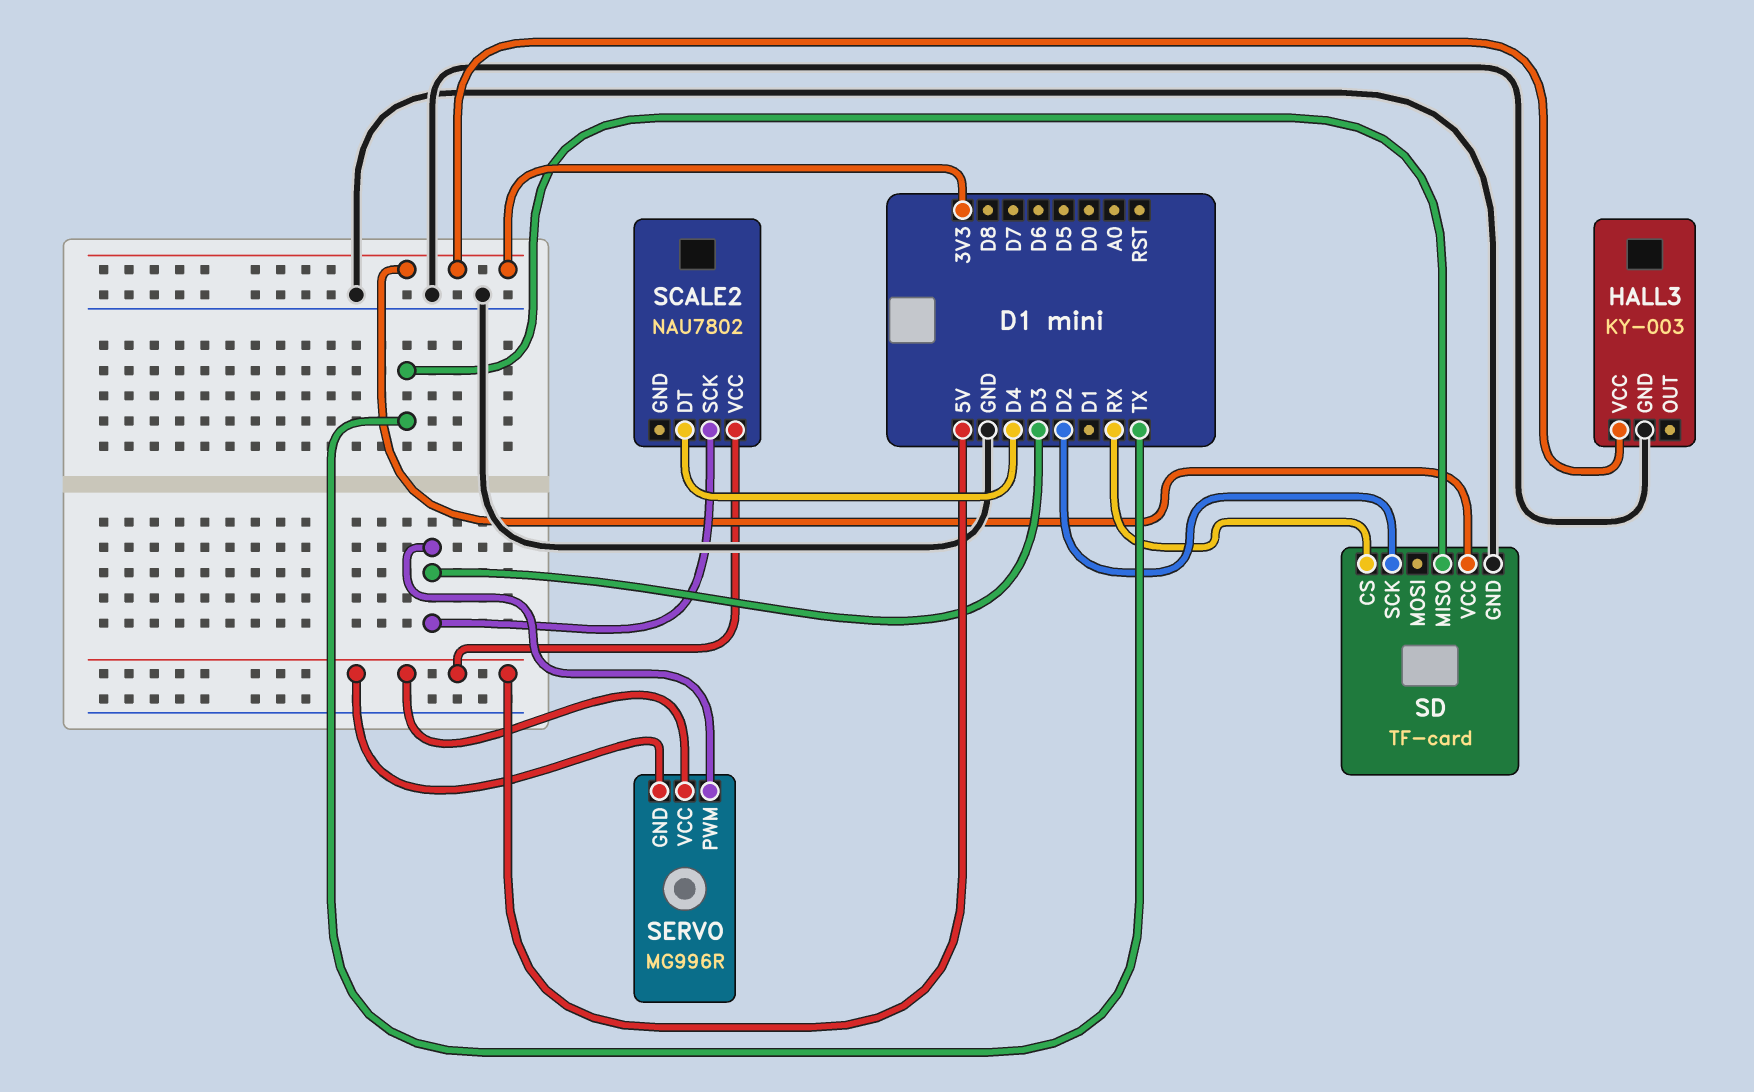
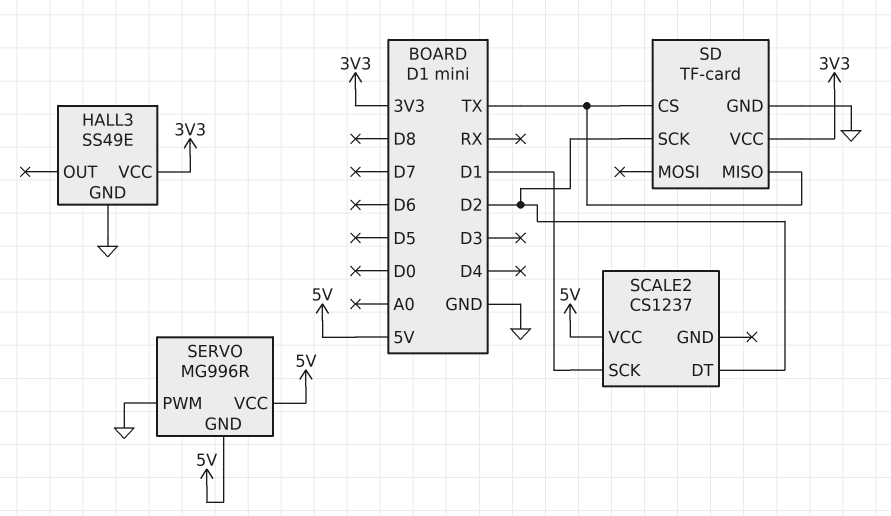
HALL3: KY-003 -> SS49E
SCALE2: NAU7802 -> CS1237
SCALE2 pin DT: D4 -> D2
SCALE2 pin SCK: D3 -> D1
SD pin CS: RX -> TX
SERVO pin PWM: D3 -> GND

